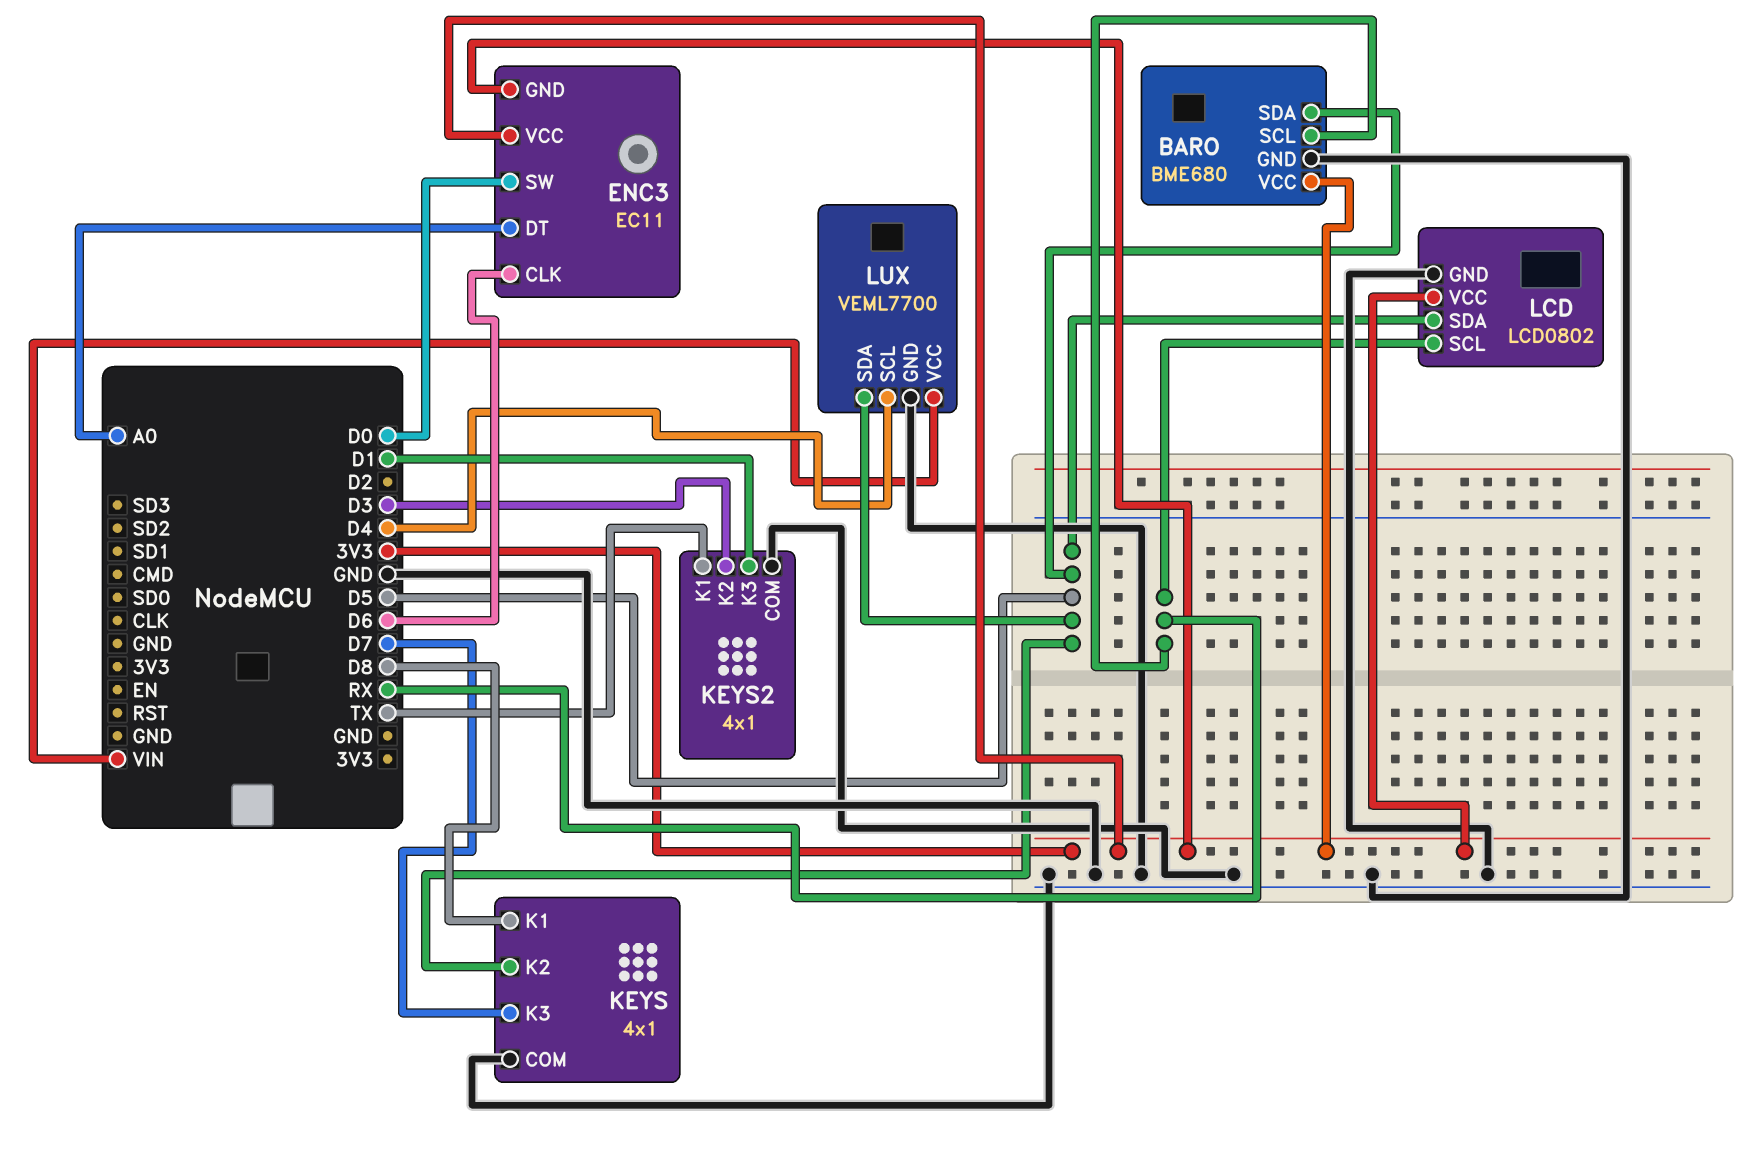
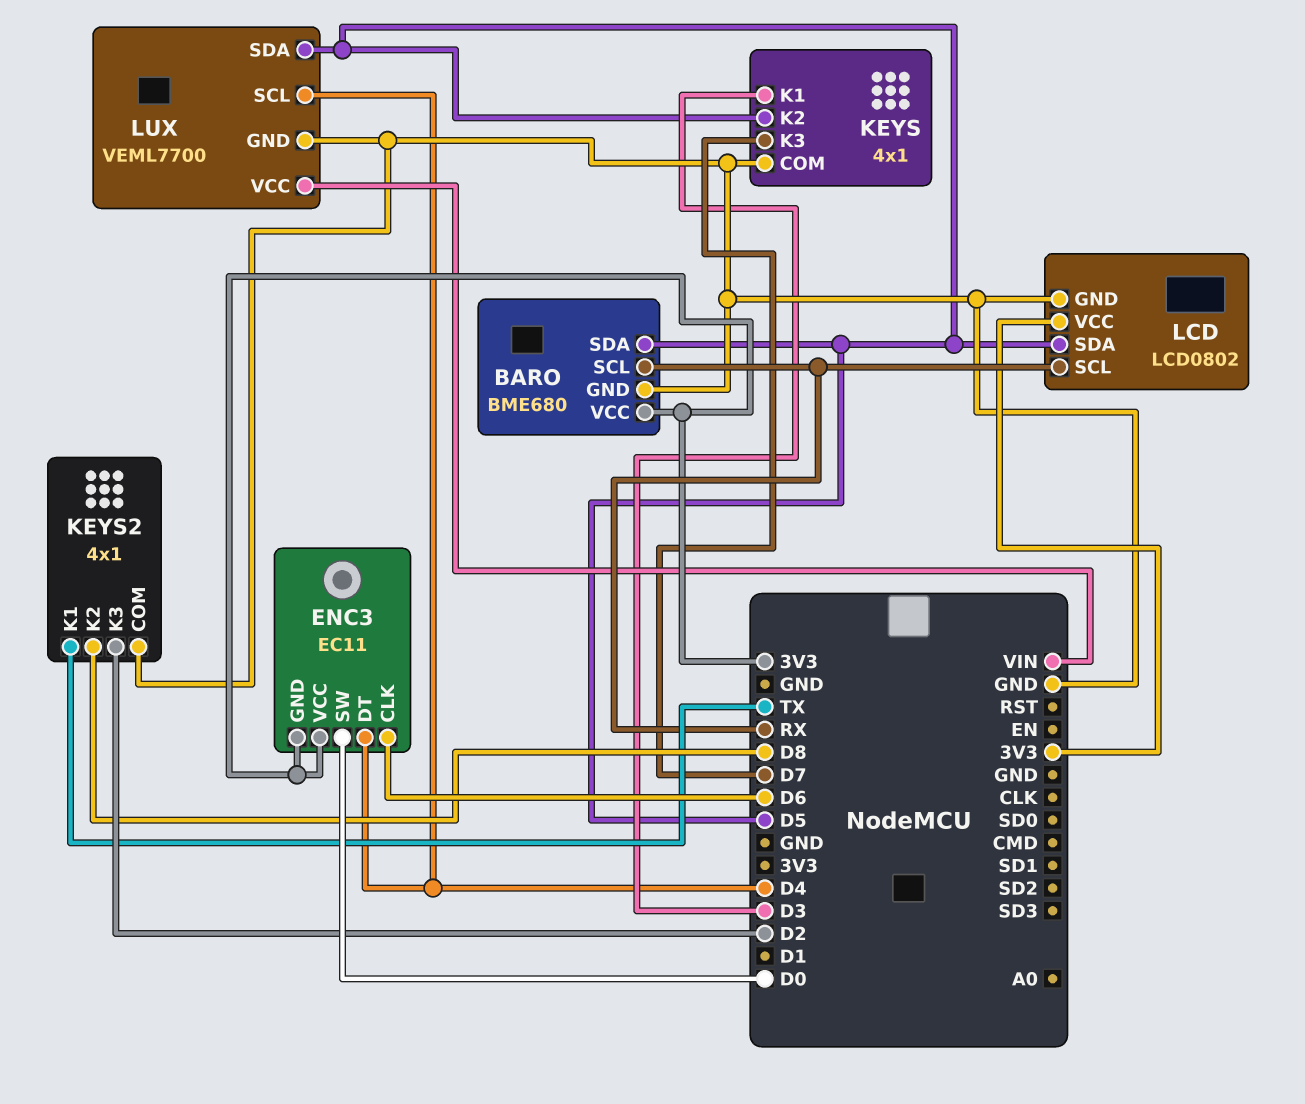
ENC3 pin DT: A0 -> D4
KEYS pin K1: D8 -> D3
KEYS2 pin K2: D3 -> D8
KEYS2 pin K3: D1 -> D2

